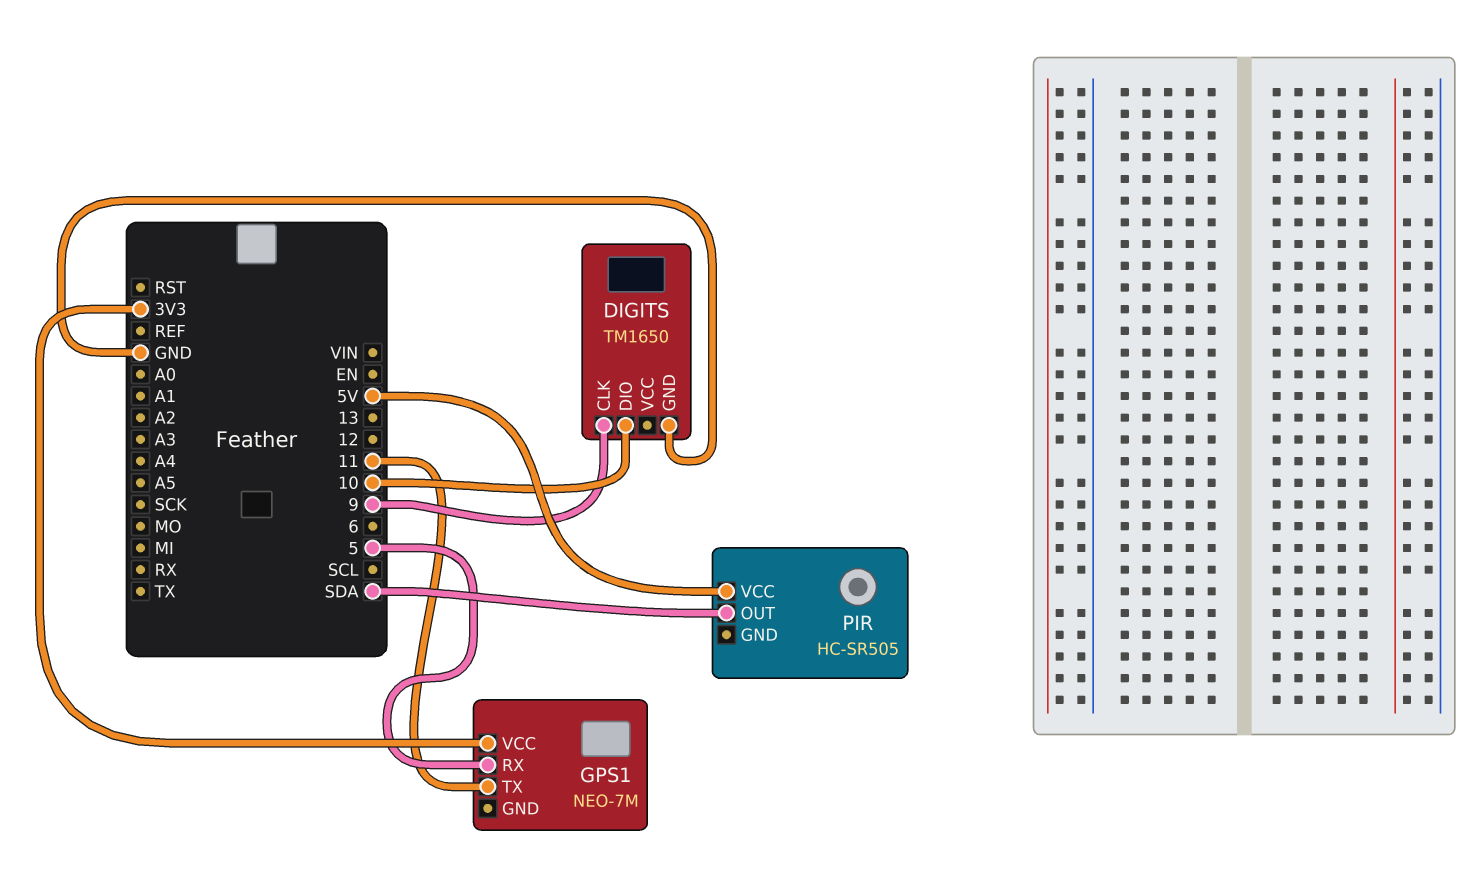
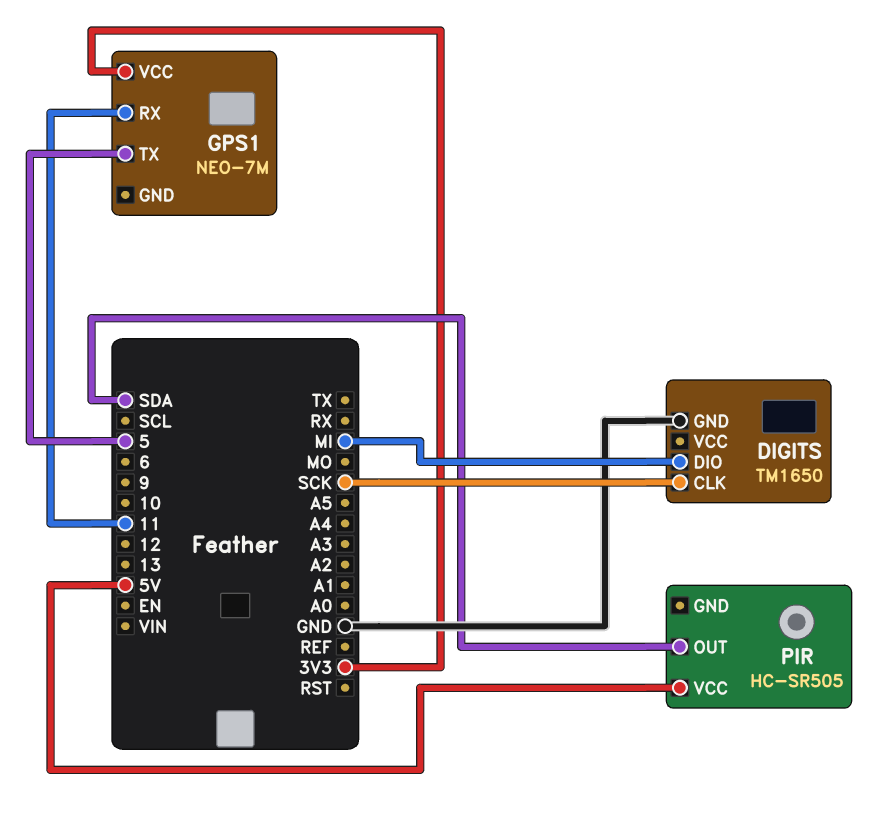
DIGITS pin CLK: 9 -> SCK
DIGITS pin DIO: 10 -> MI
GPS1 pin RX: 5 -> 11
GPS1 pin TX: 11 -> 5

